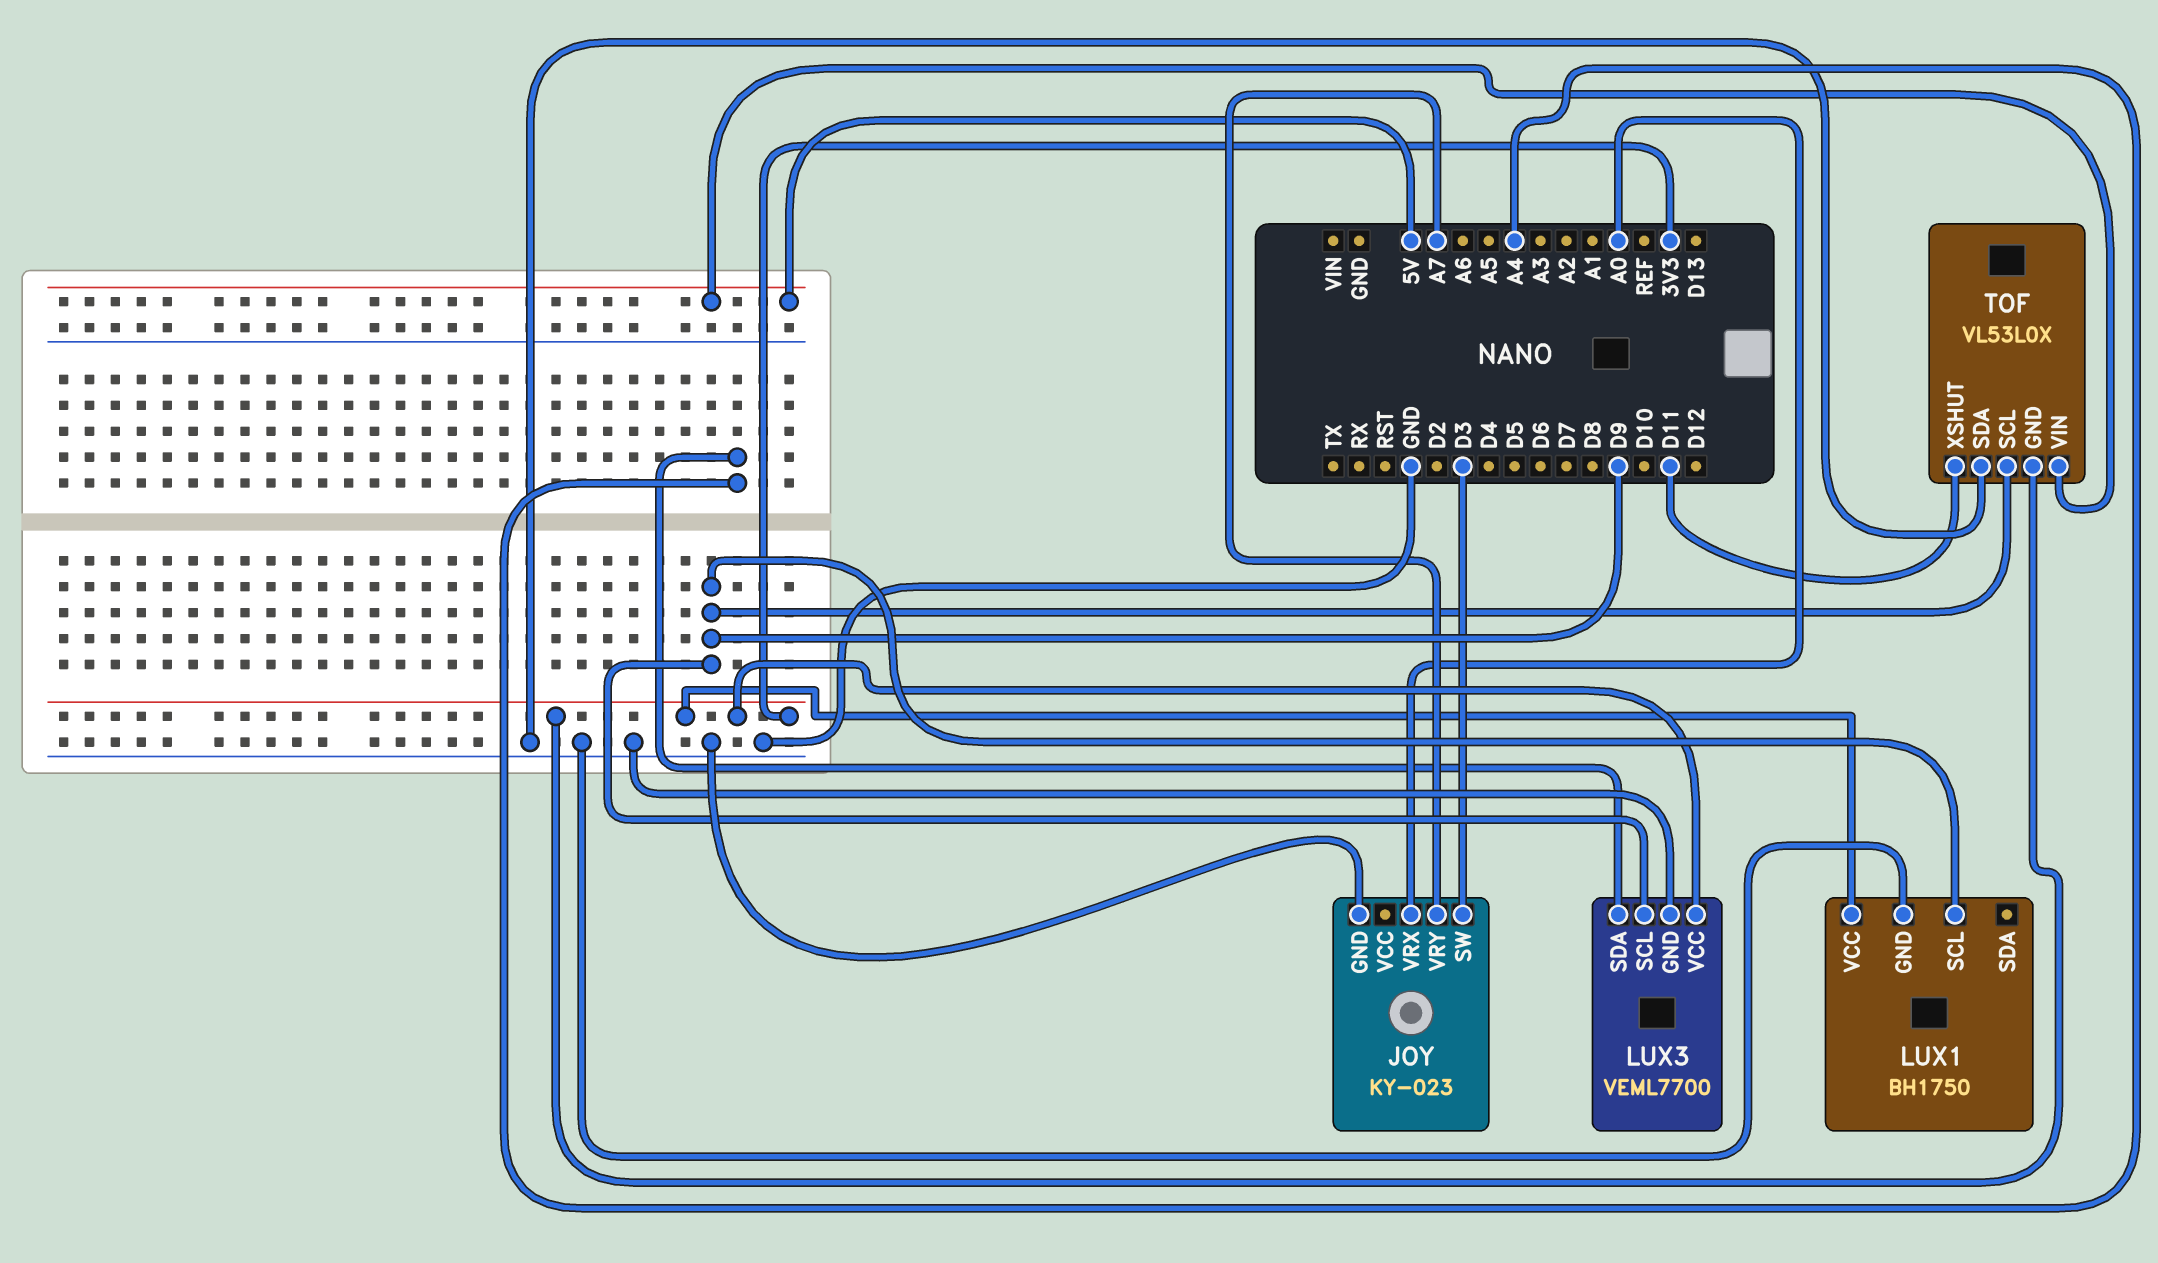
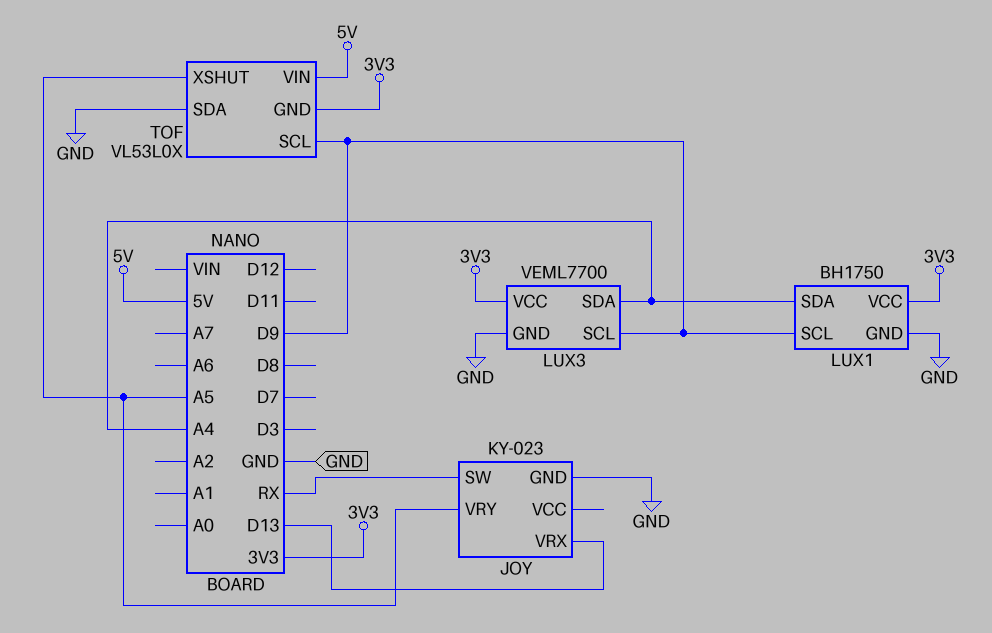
JOY pin SW: D3 -> RX
JOY pin VRX: A0 -> D13
JOY pin VRY: A7 -> A5
LUX1 pin SDA: none -> A4
TOF pin XSHUT: D11 -> A5

